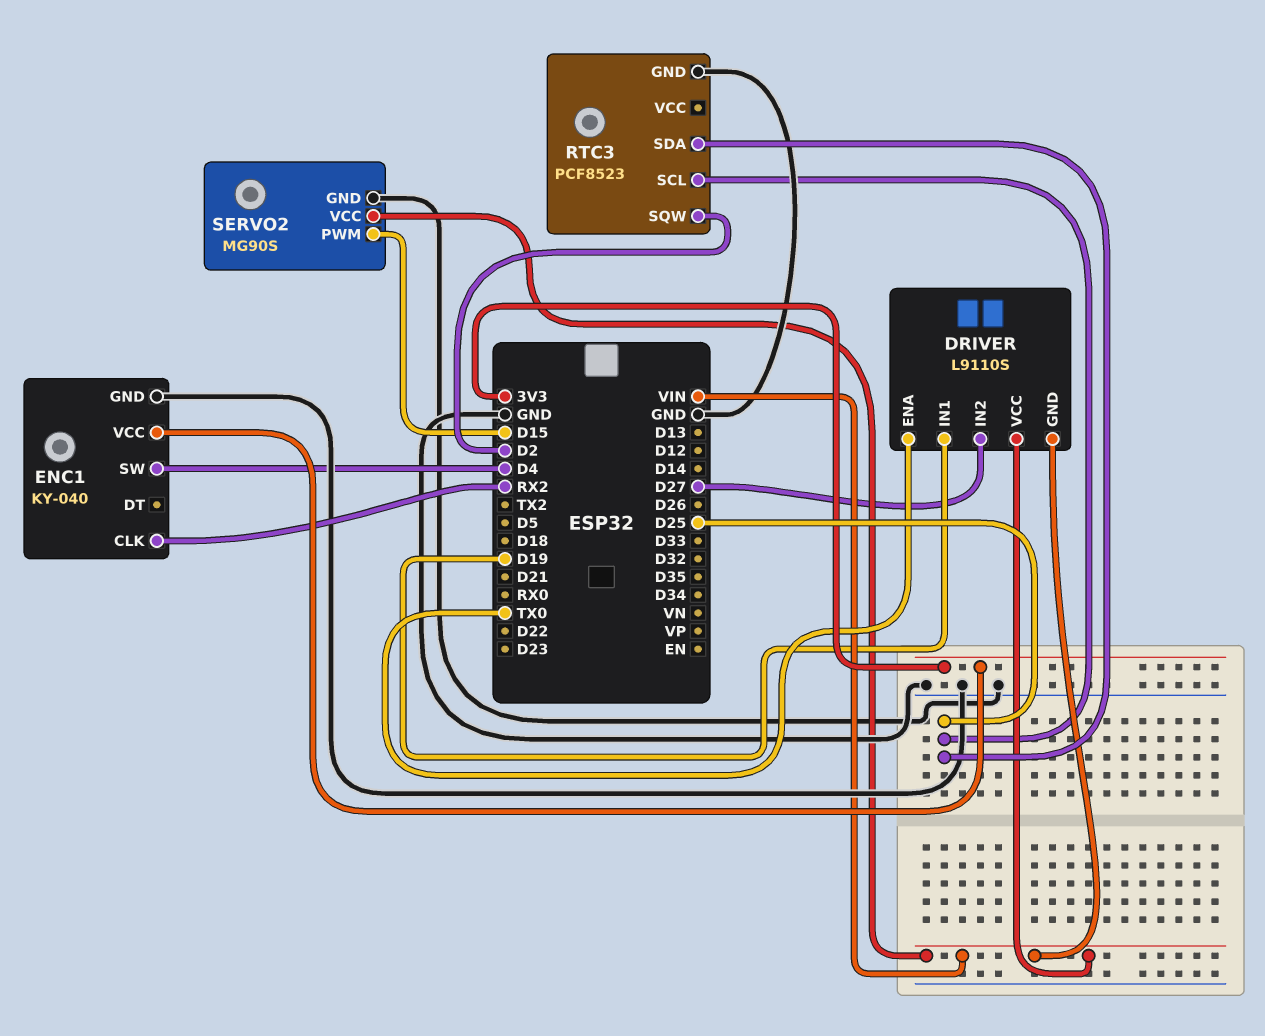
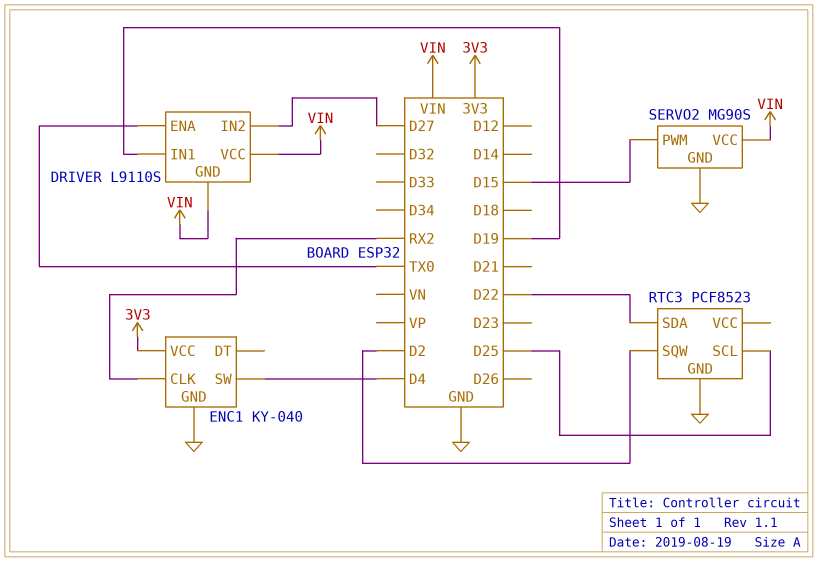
RTC3 pin SDA: D25 -> D22

